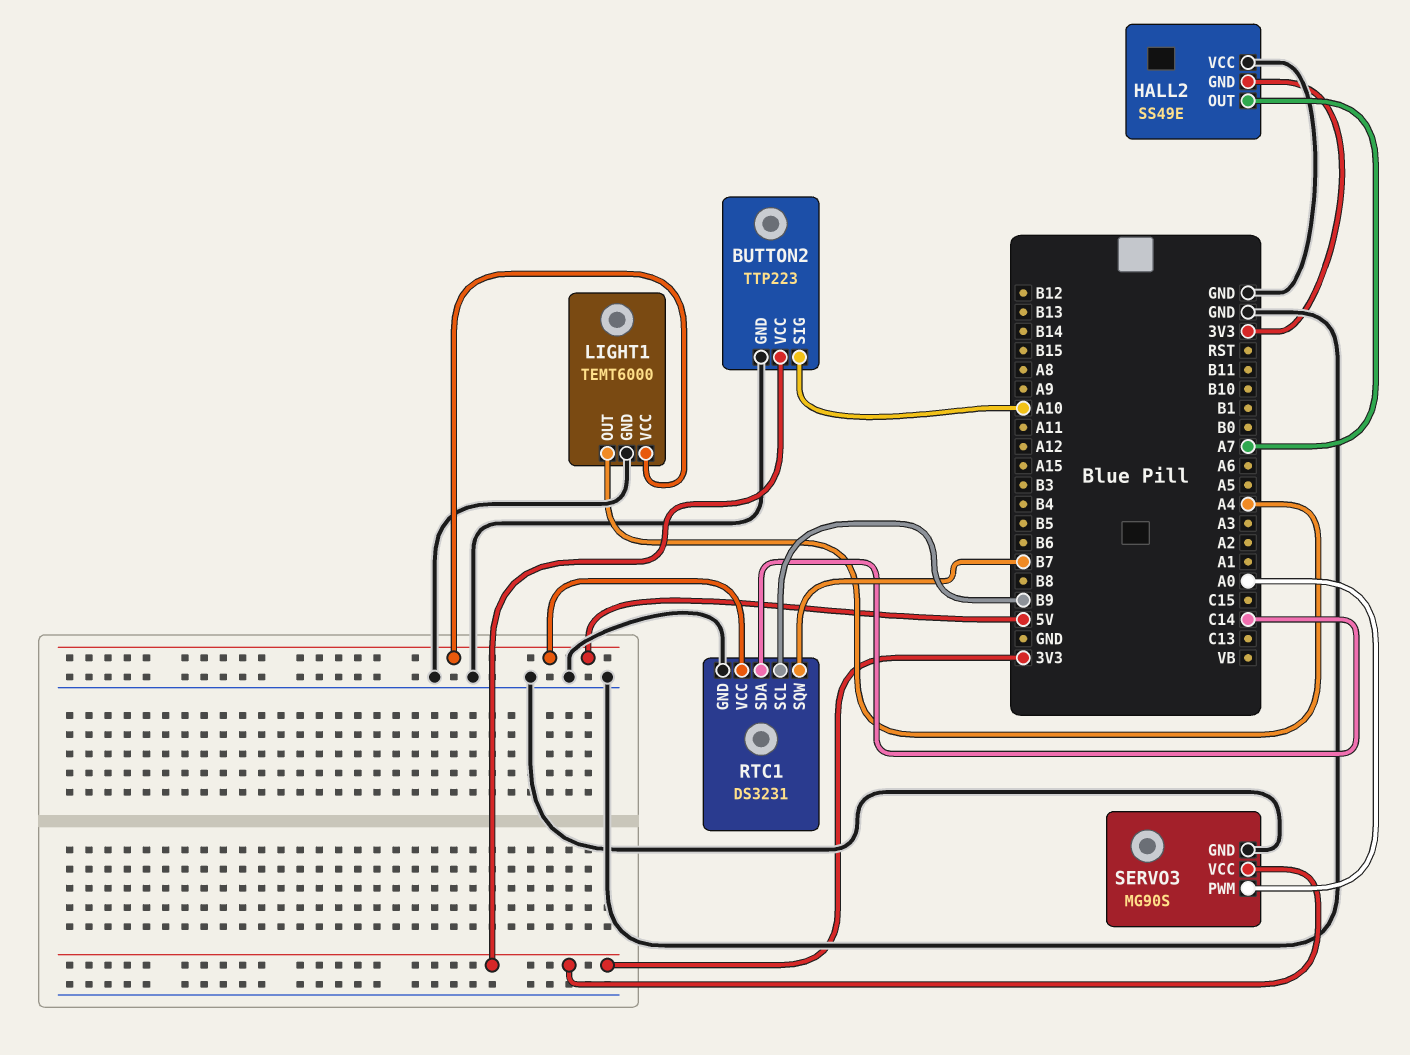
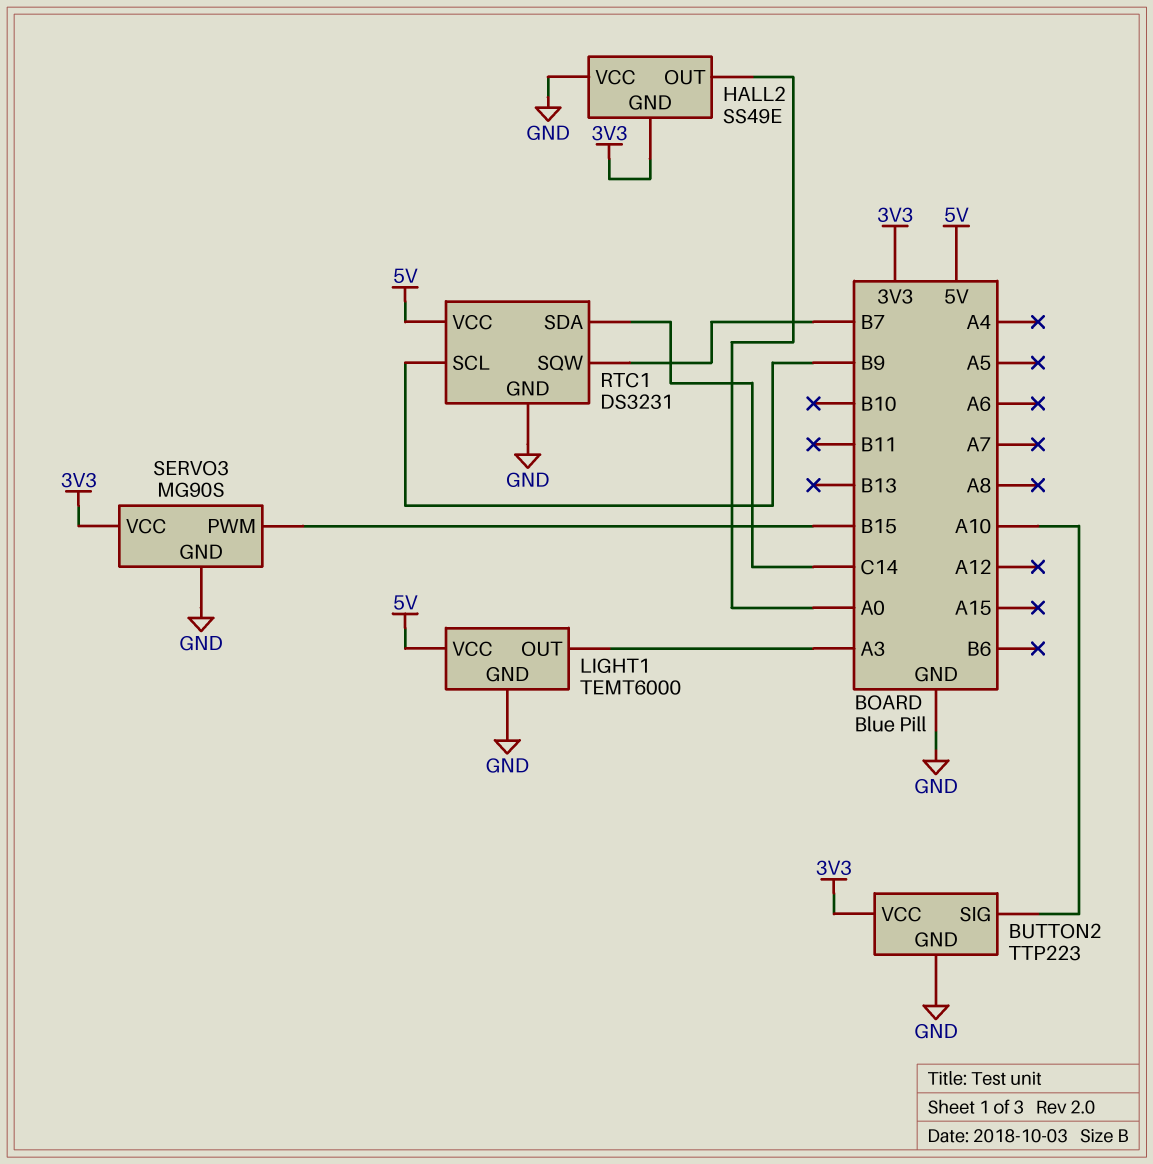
HALL2 pin OUT: A7 -> A0
LIGHT1 pin OUT: A4 -> A3
SERVO3 pin PWM: A0 -> B15

